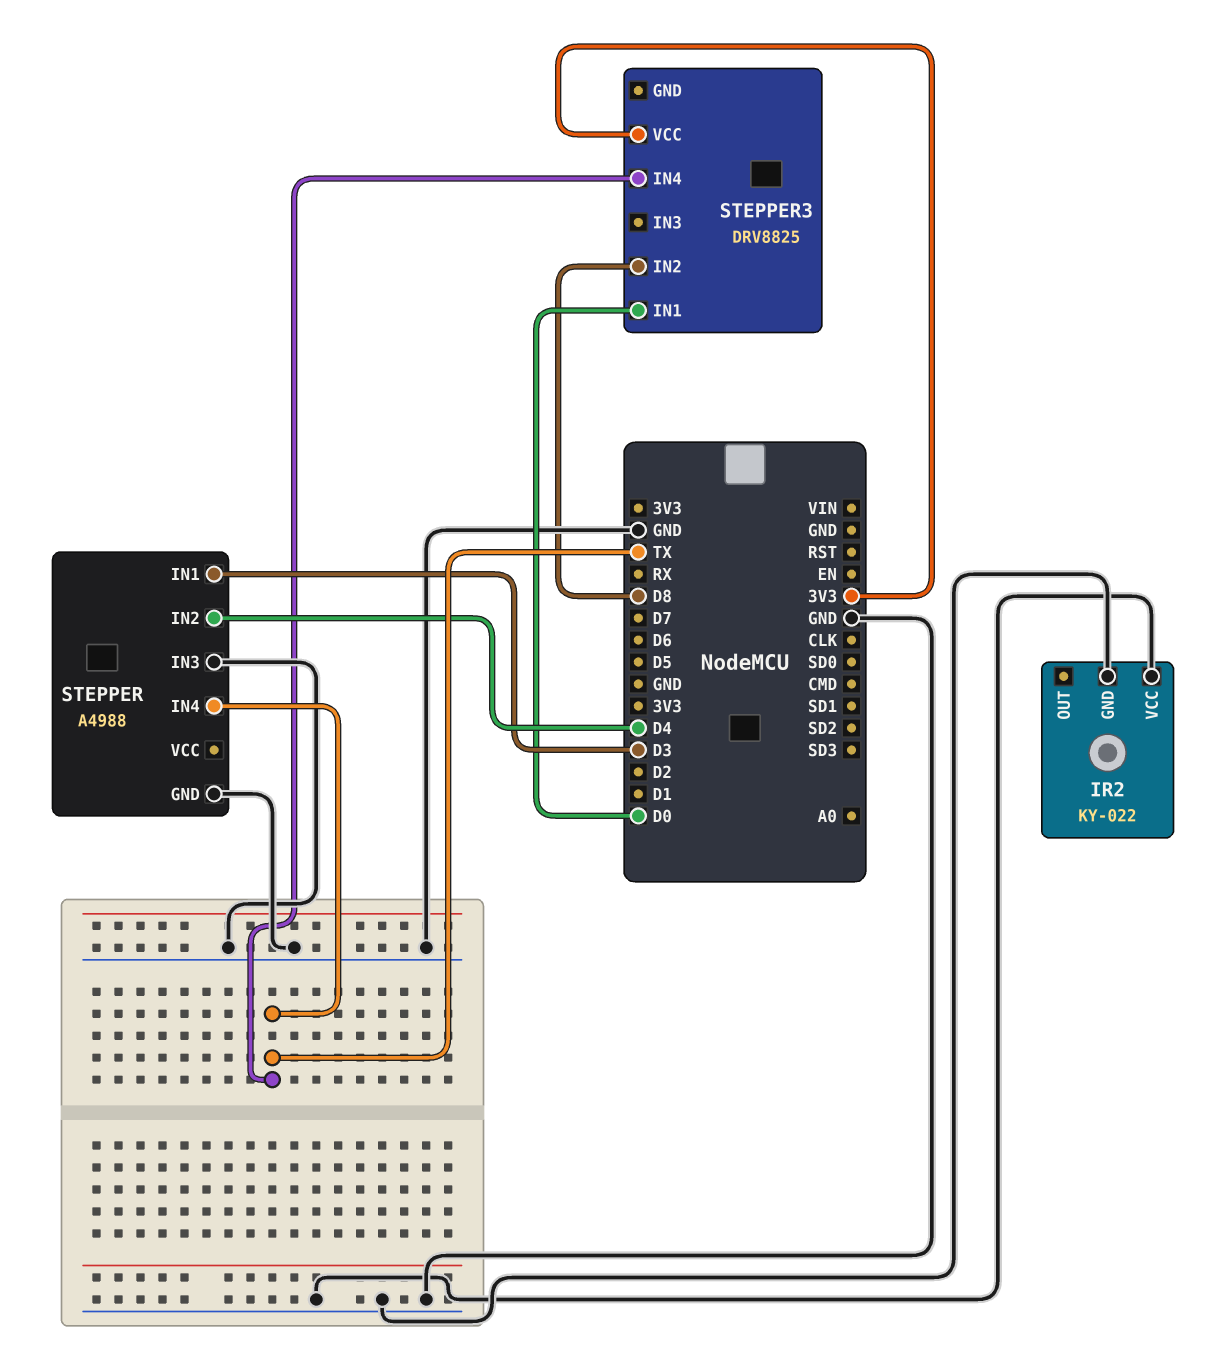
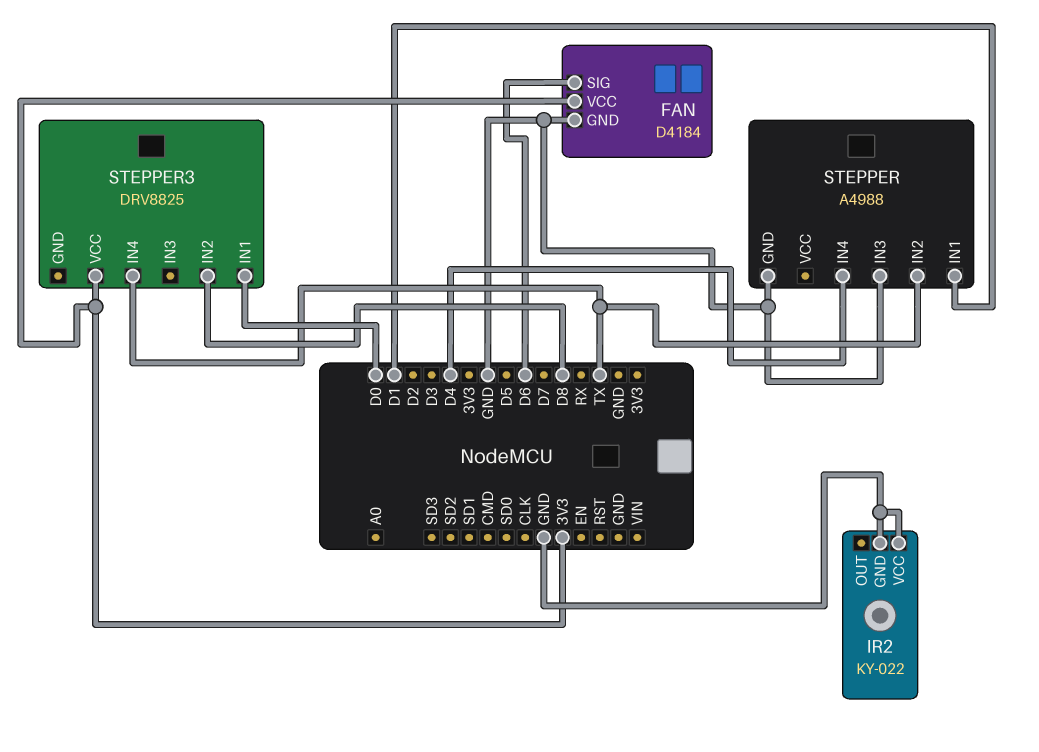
FAN: none -> D4184
FAN pin GND: none -> GND
FAN pin SIG: none -> D6
FAN pin VCC: none -> 3V3
STEPPER pin IN1: D3 -> D1
STEPPER pin IN2: D4 -> TX
STEPPER pin IN4: TX -> D4

